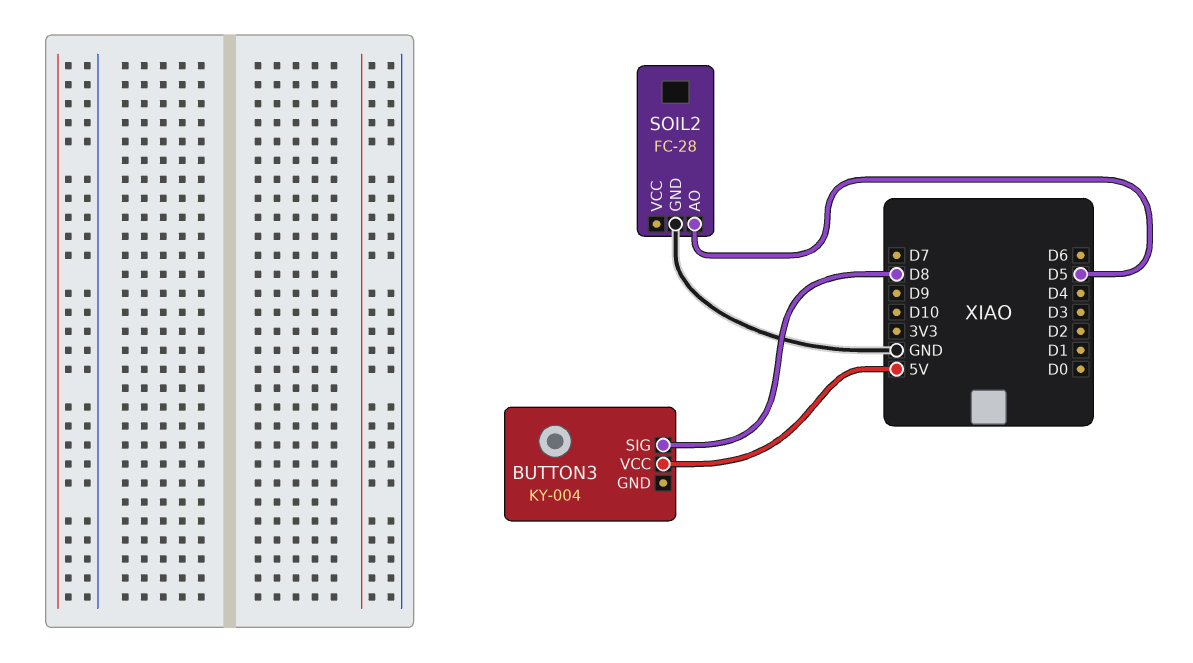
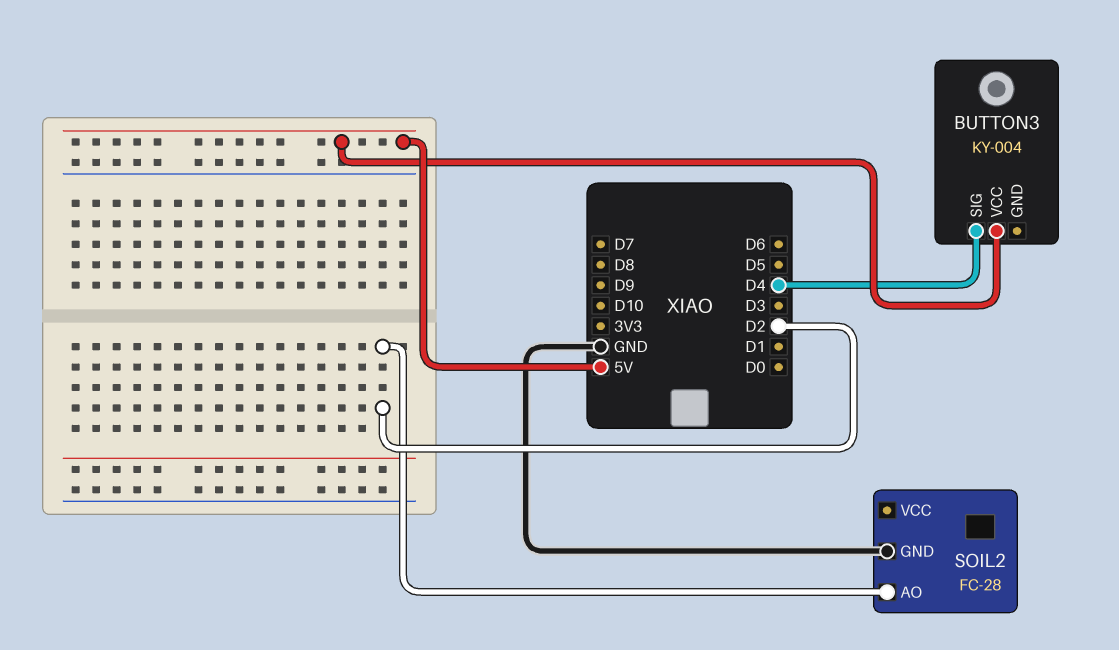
BUTTON3 pin SIG: D8 -> D4
SOIL2 pin AO: D5 -> D2

